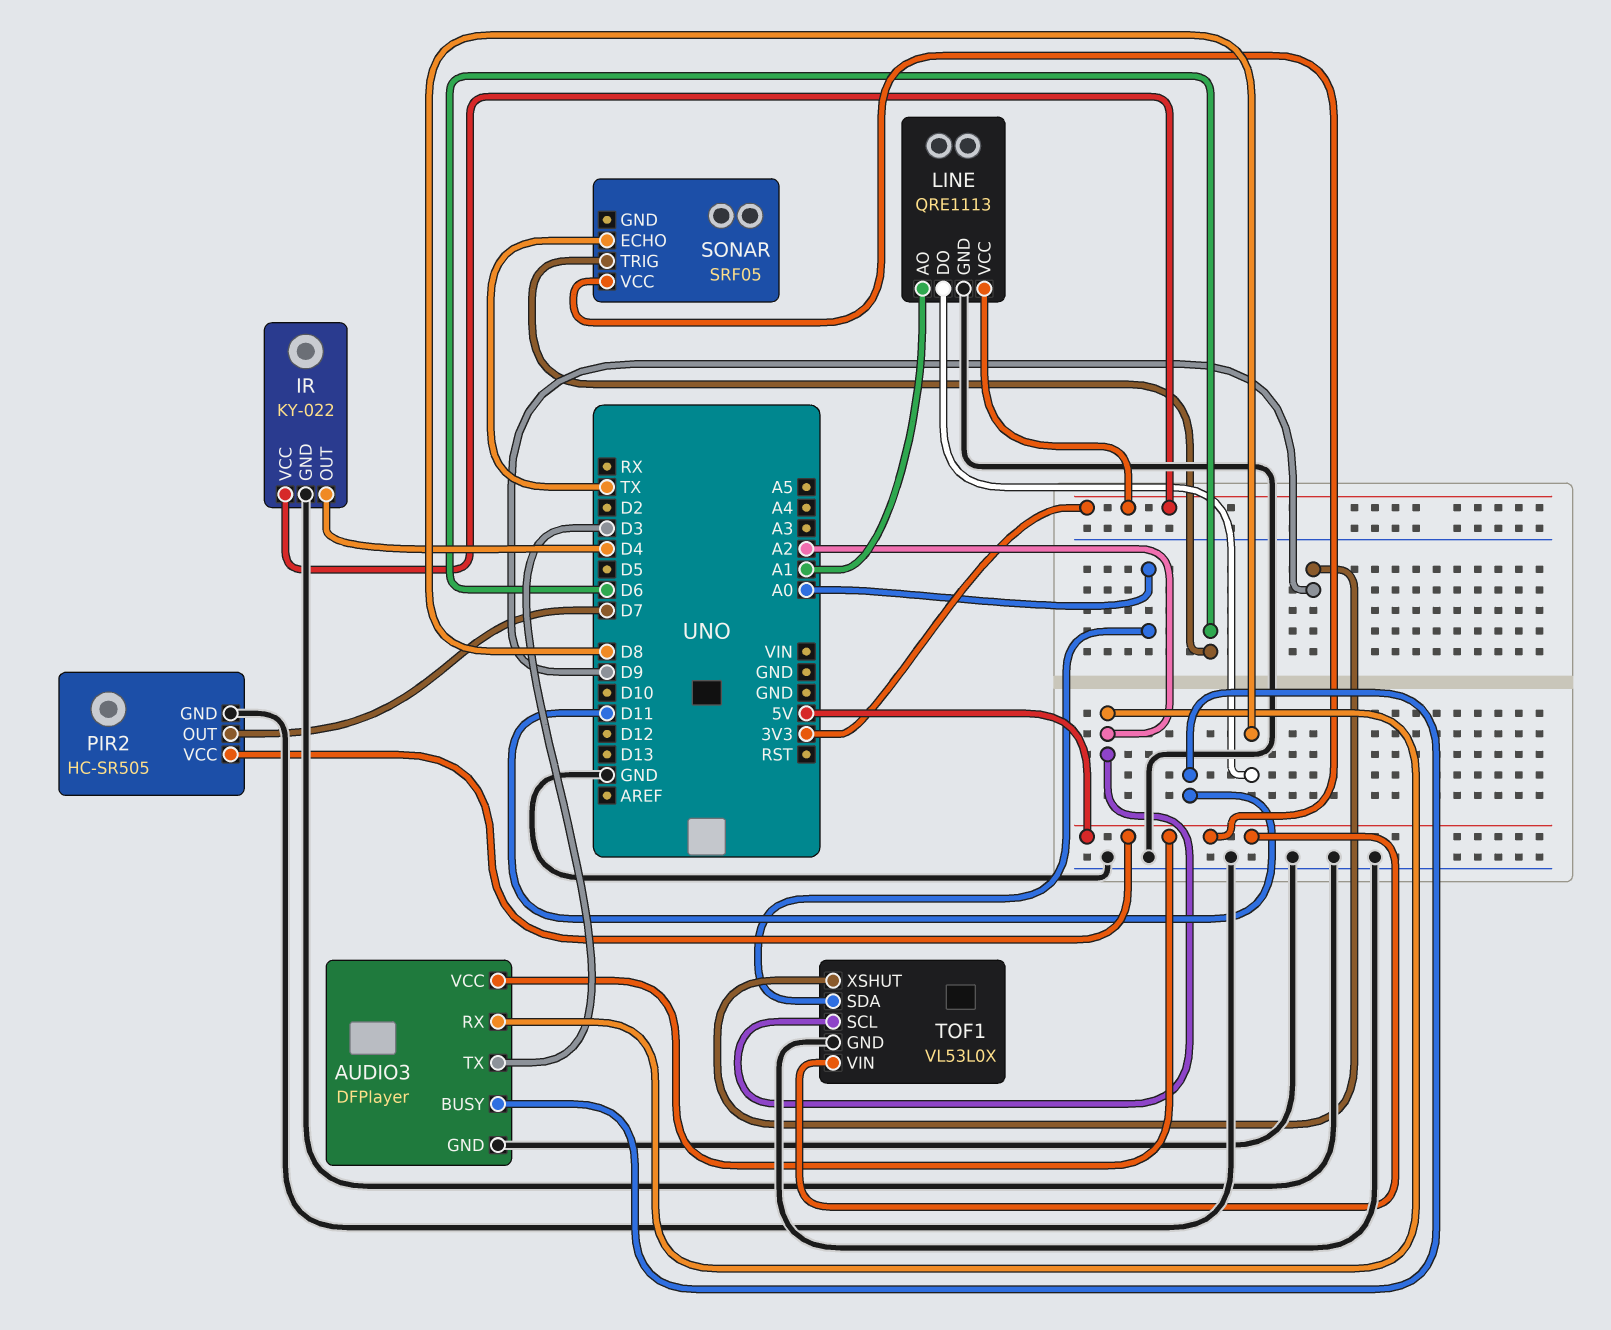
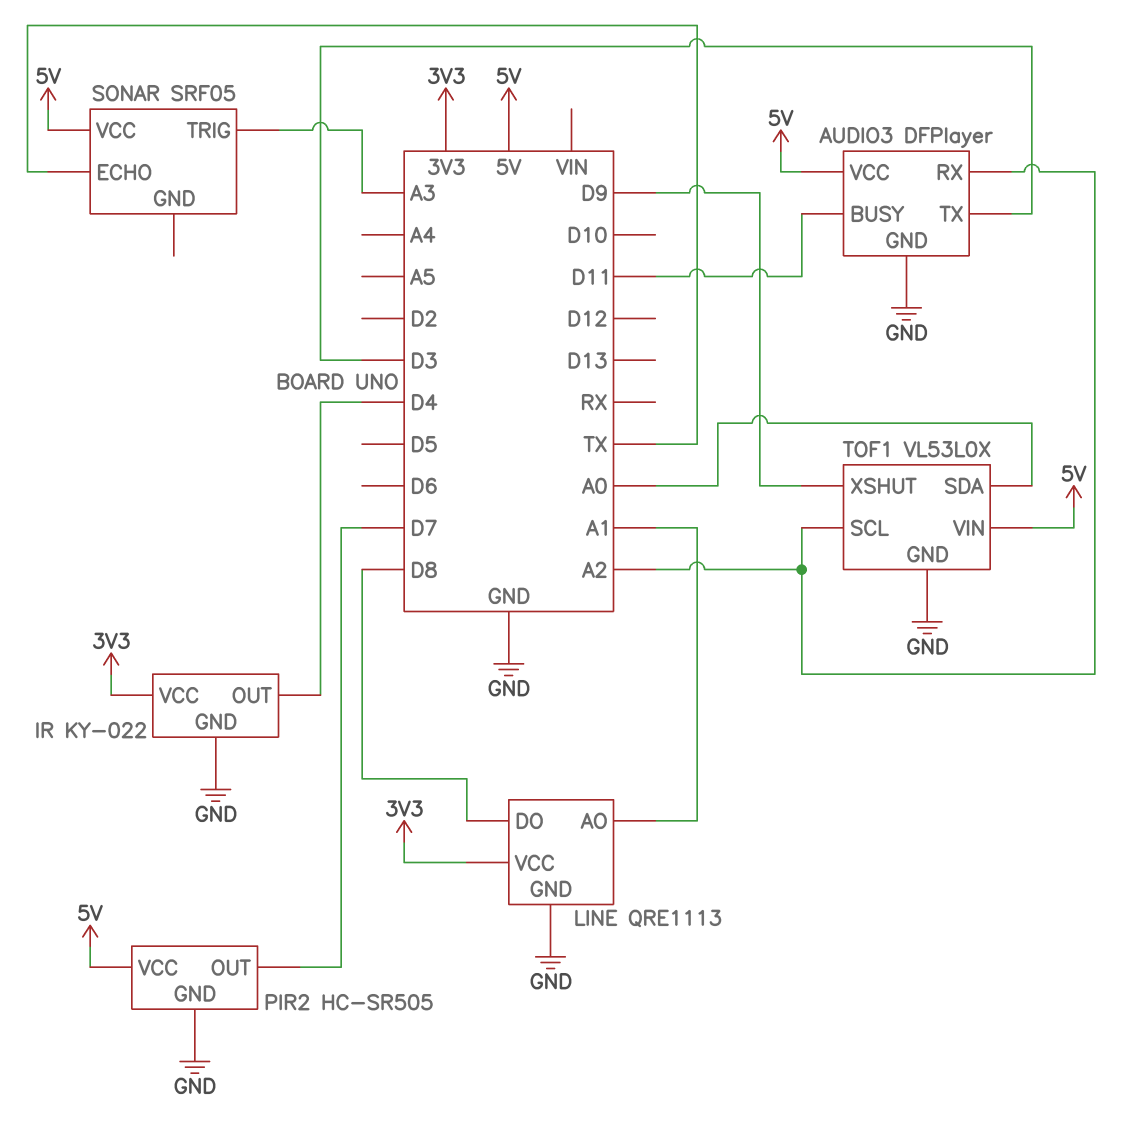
SONAR pin TRIG: D6 -> A3

